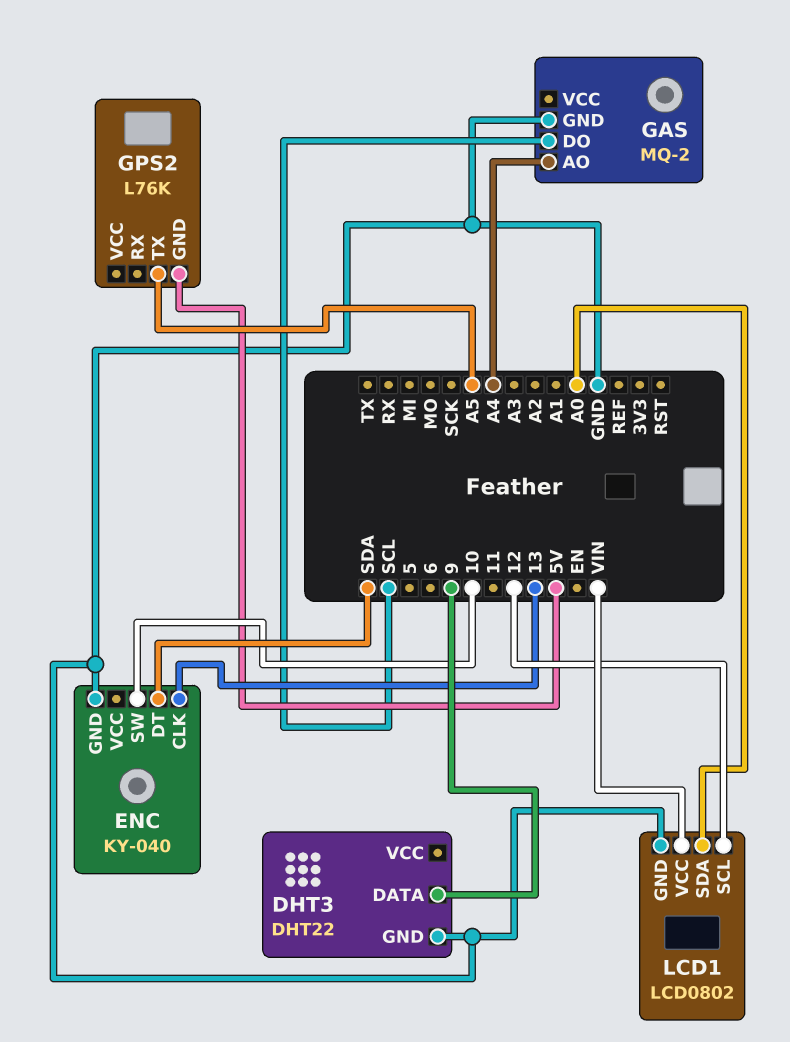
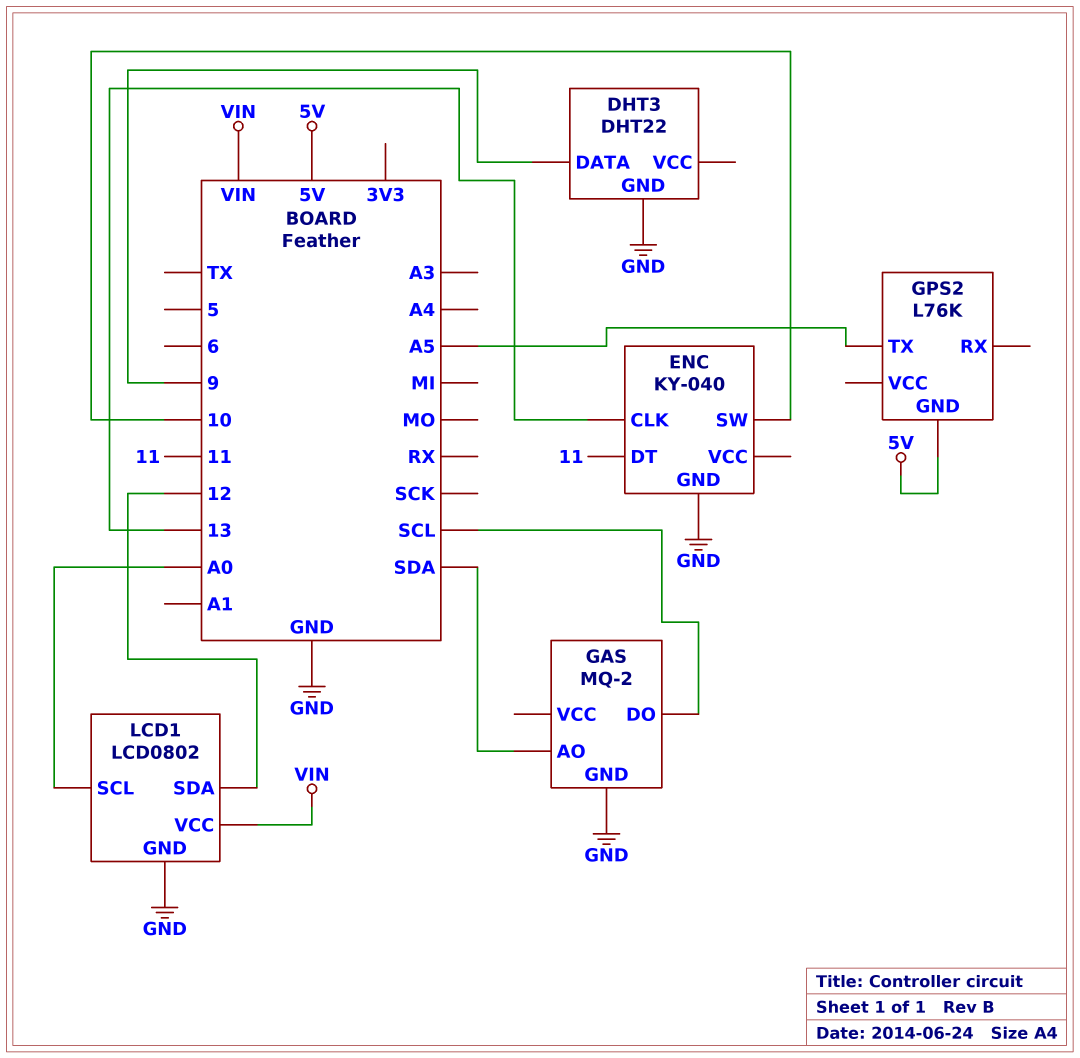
ENC pin DT: SDA -> 11
GAS pin AO: A4 -> SDA
LCD1 pin SCL: 12 -> A0
LCD1 pin SDA: A0 -> 12

